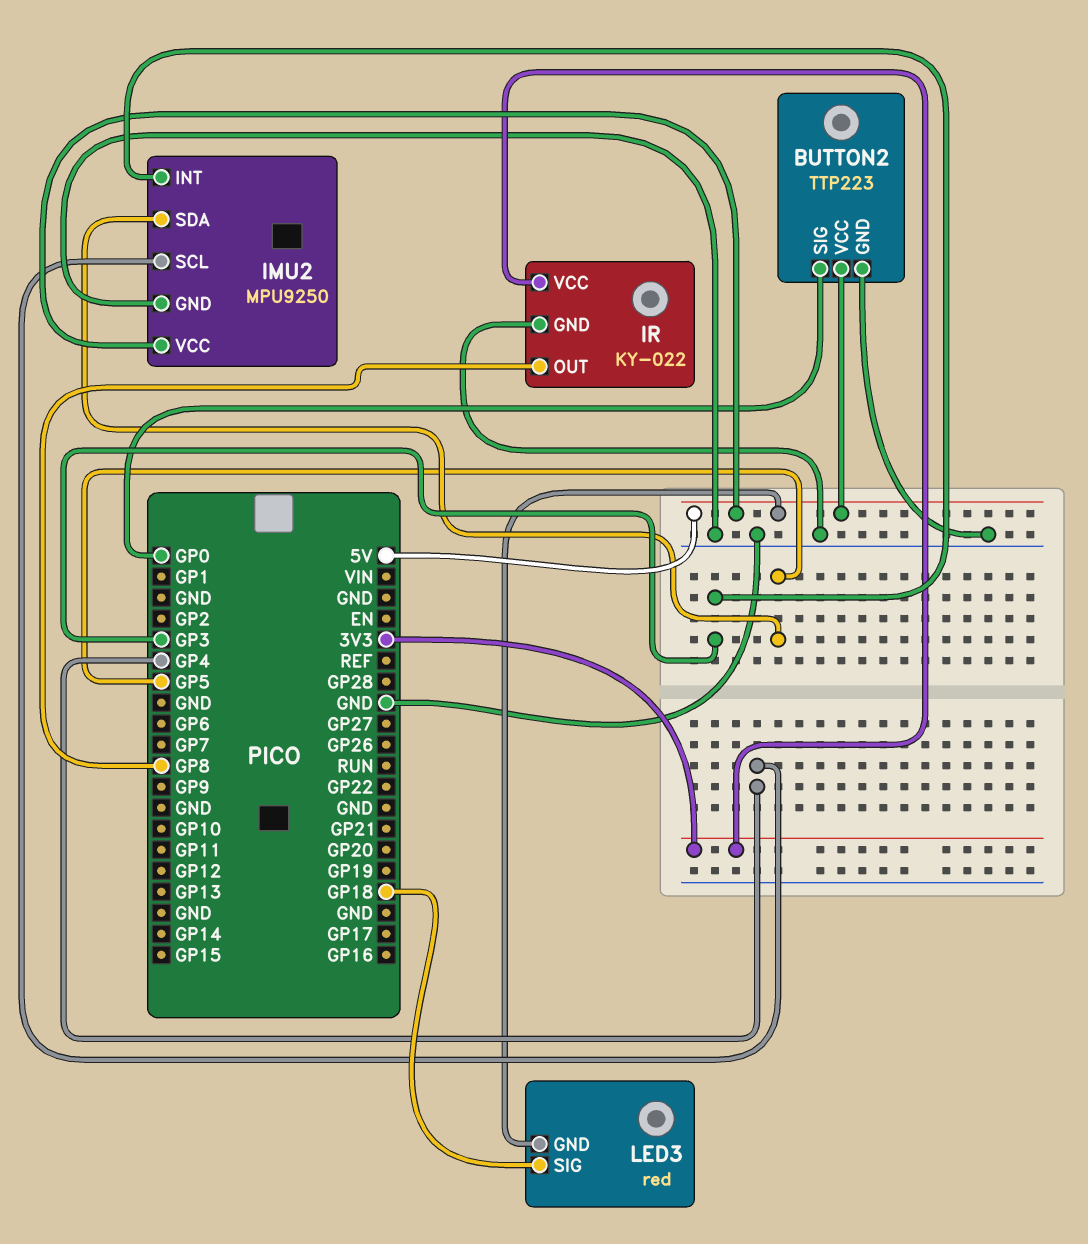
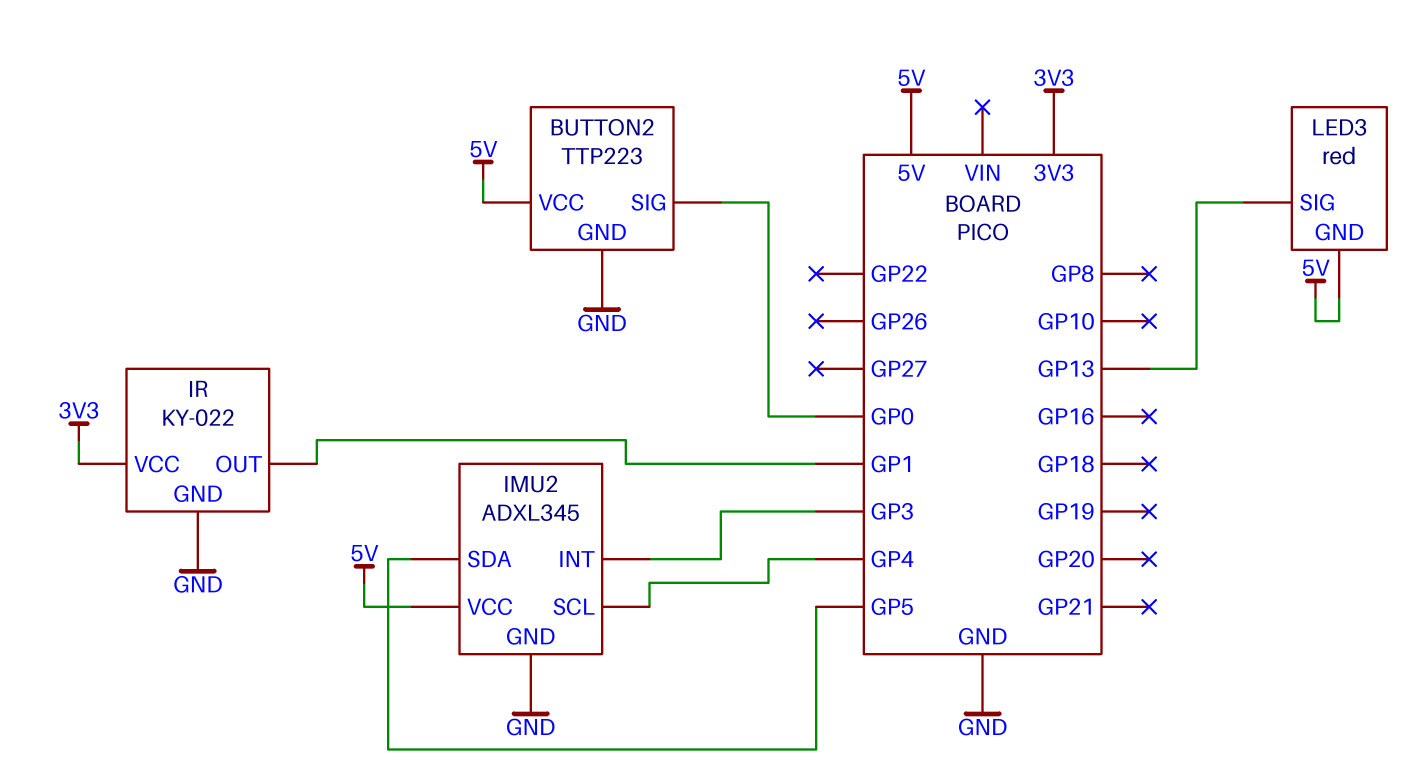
IMU2: MPU9250 -> ADXL345
IR pin OUT: GP8 -> GP1
LED3 pin SIG: GP18 -> GP13

